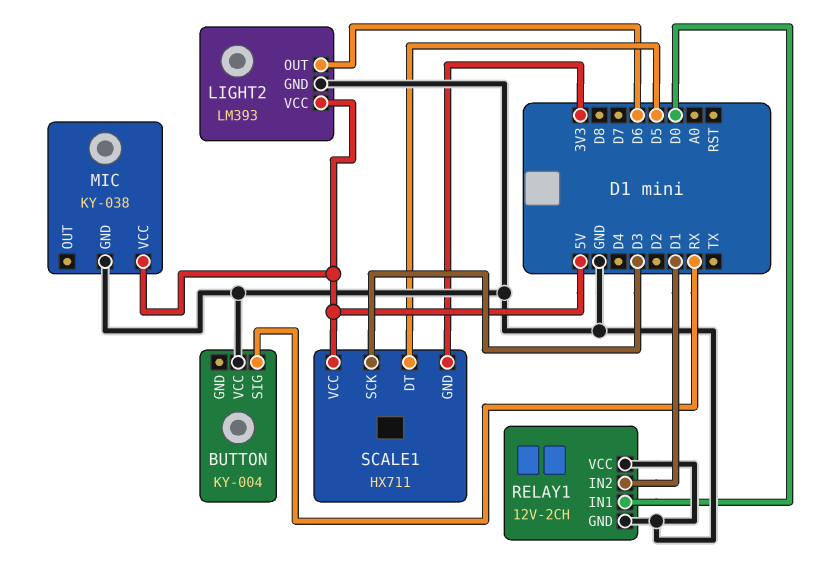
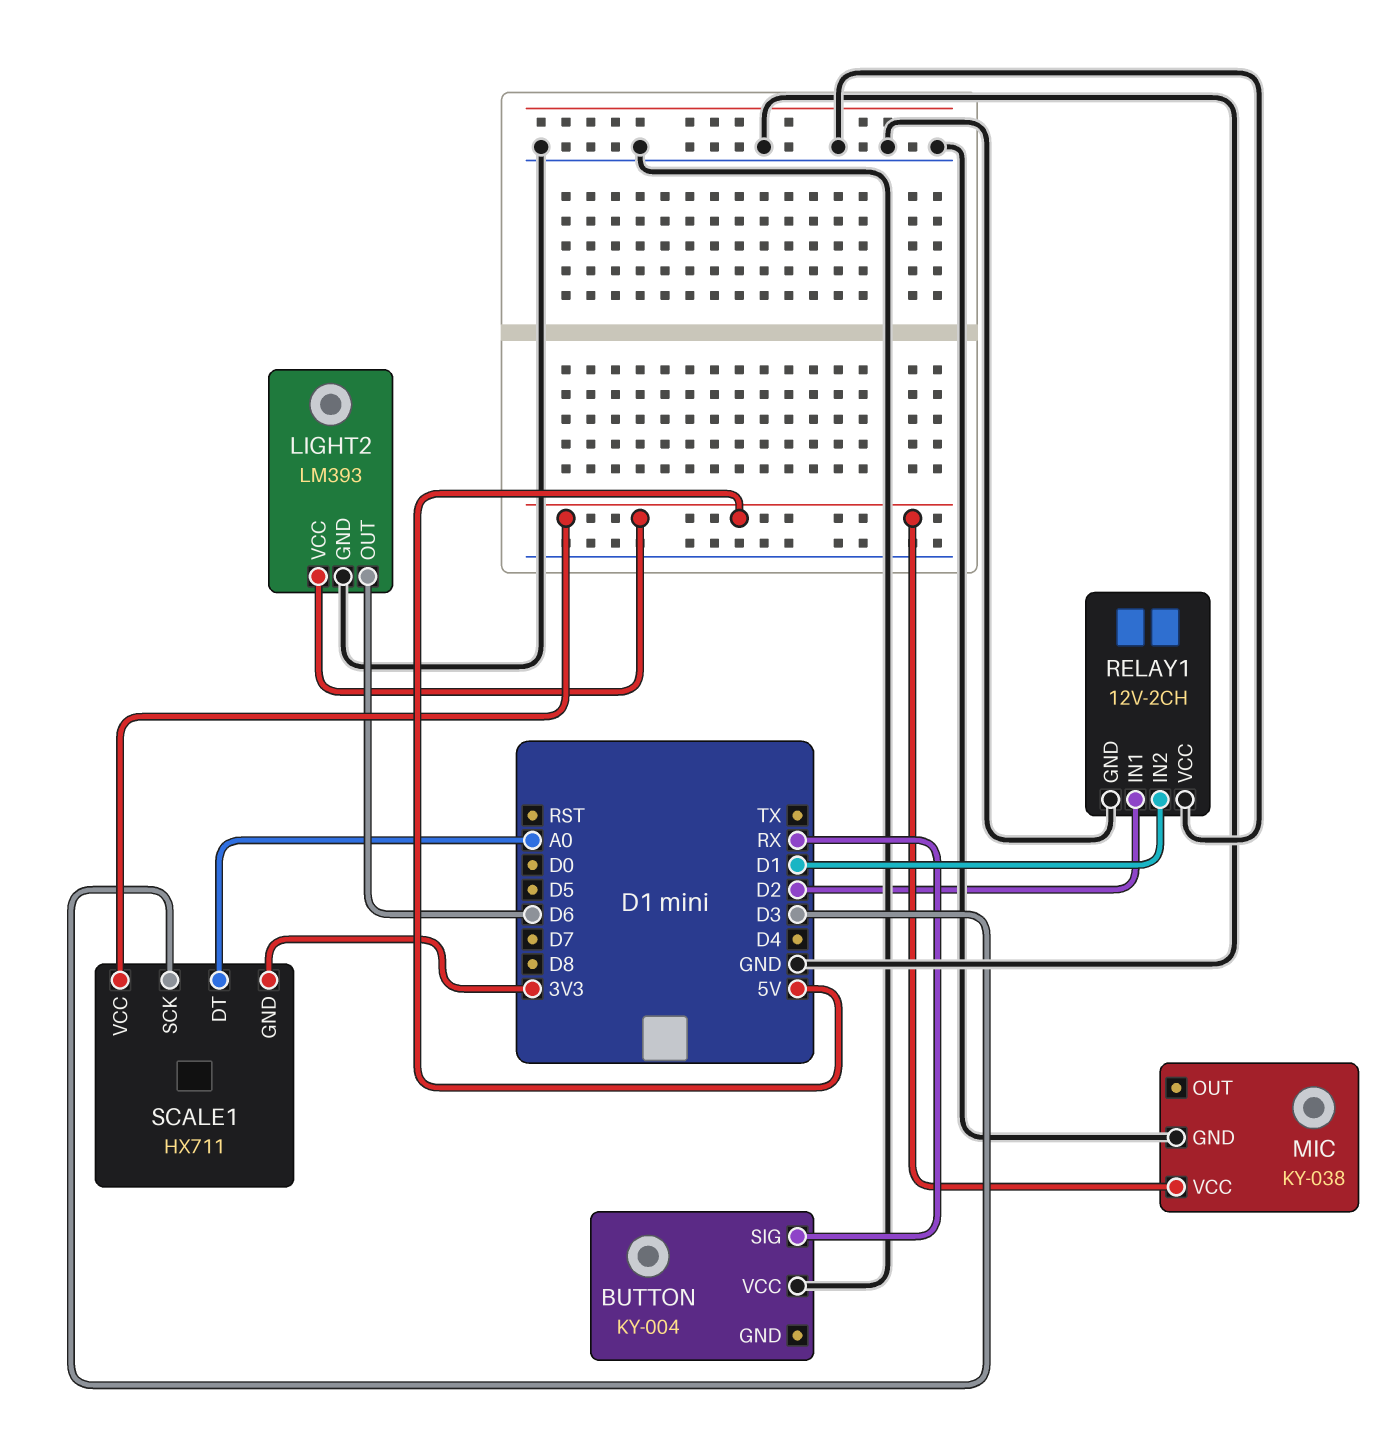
RELAY1 pin IN1: D0 -> D2
SCALE1 pin DT: D5 -> A0

